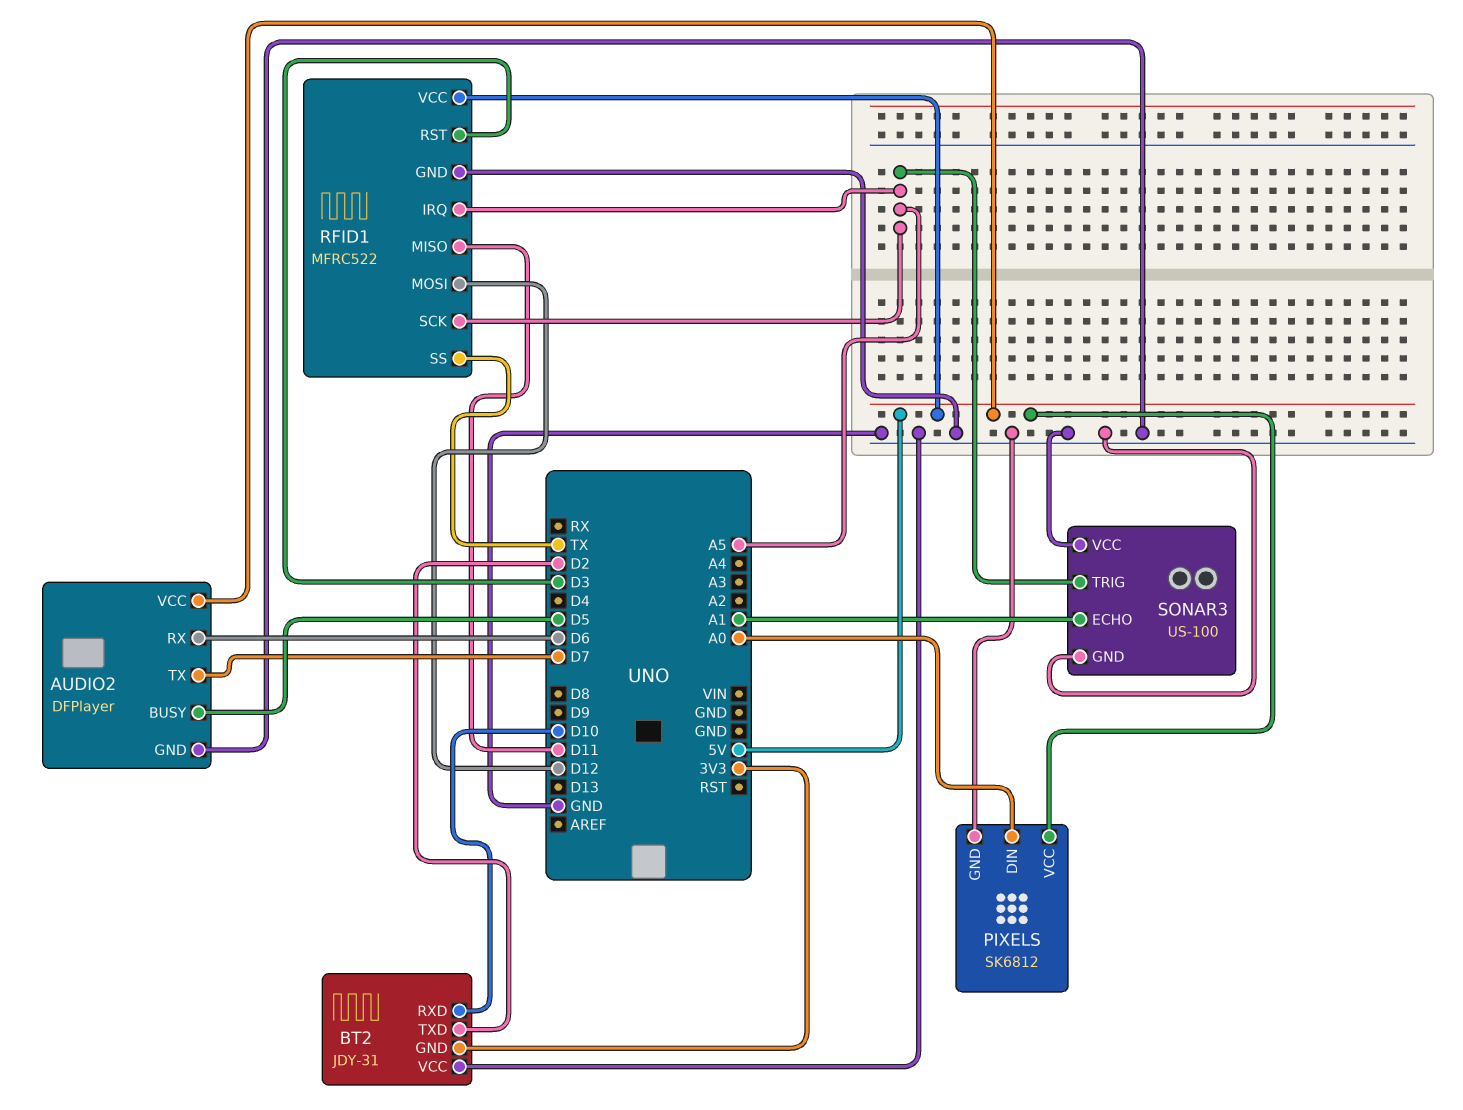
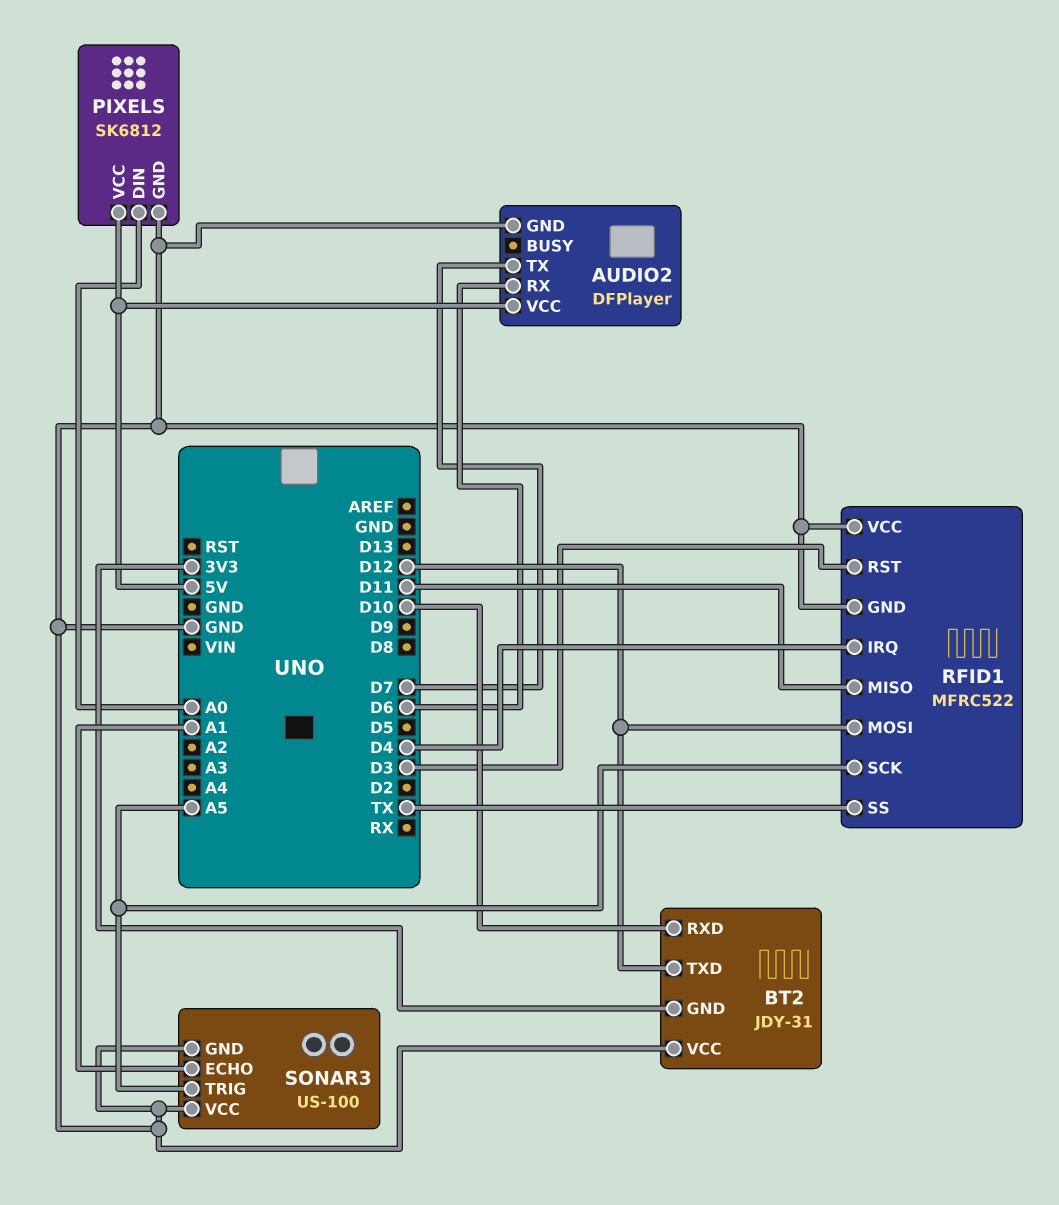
AUDIO2 pin BUSY: D5 -> none
BT2 pin TXD: D2 -> D12
RFID1 pin IRQ: A5 -> D4
RFID1 pin VCC: 5V -> GND

